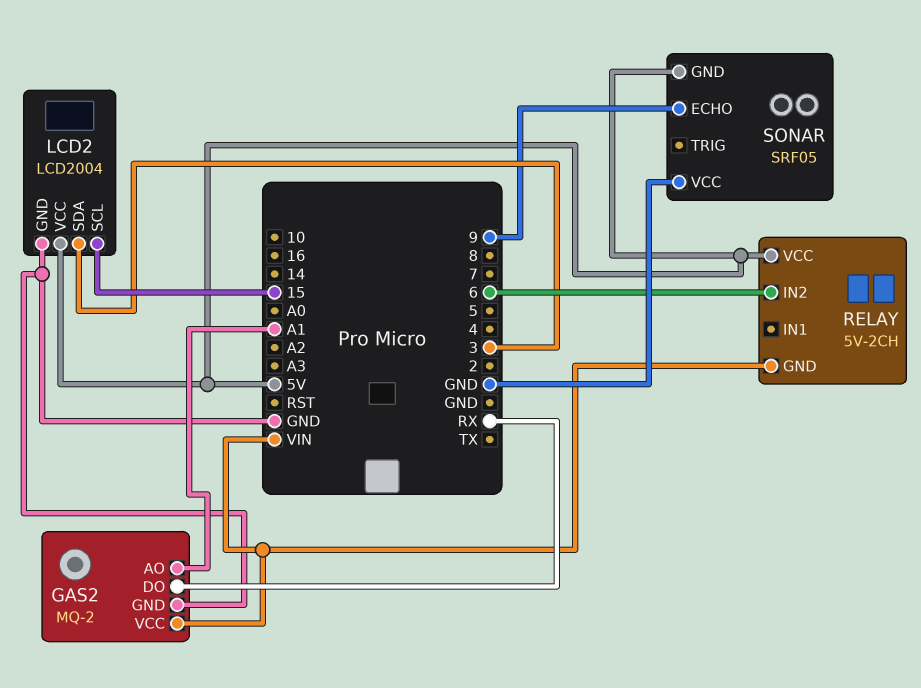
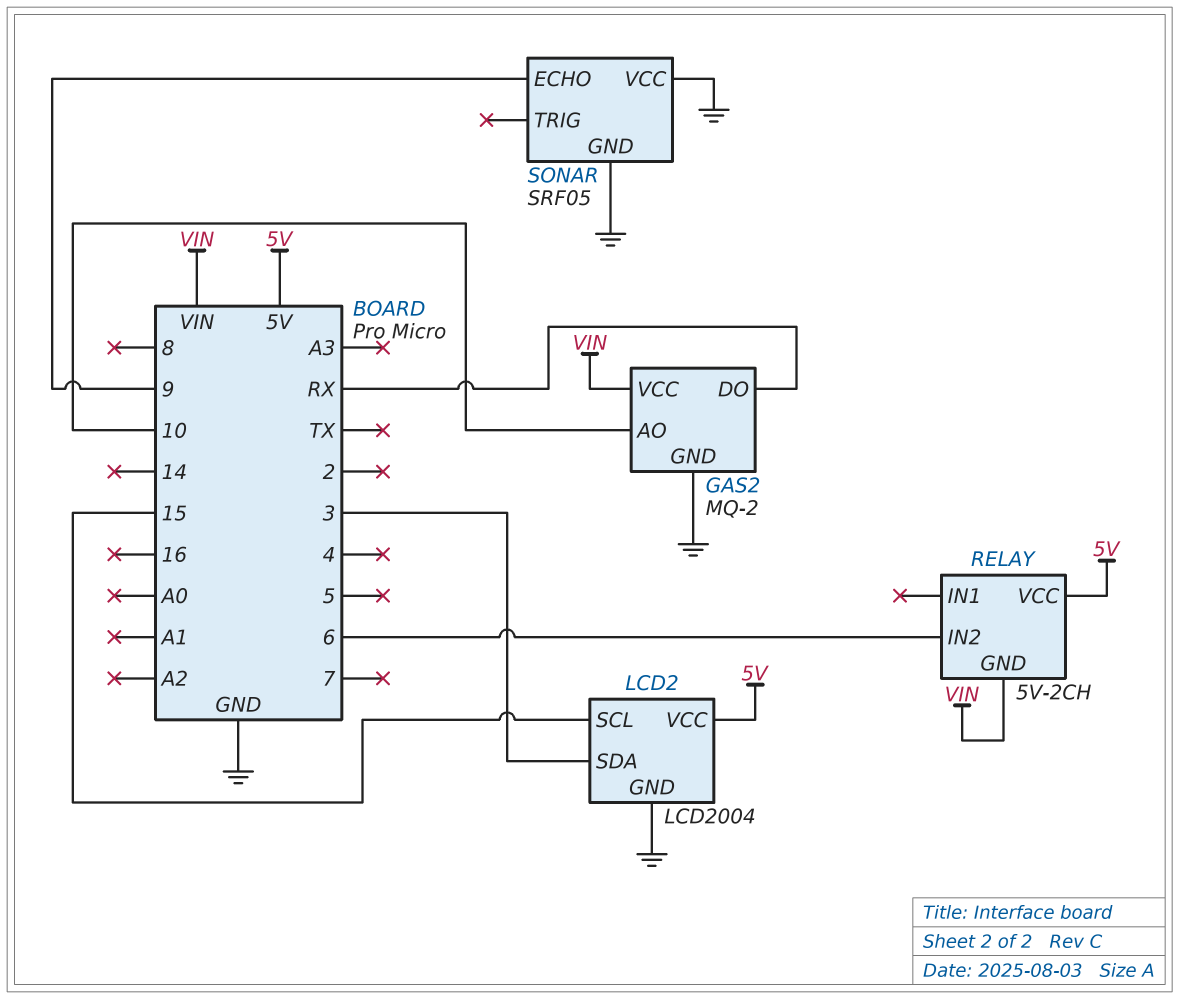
GAS2 pin AO: A1 -> 10
SONAR pin GND: 5V -> GND

